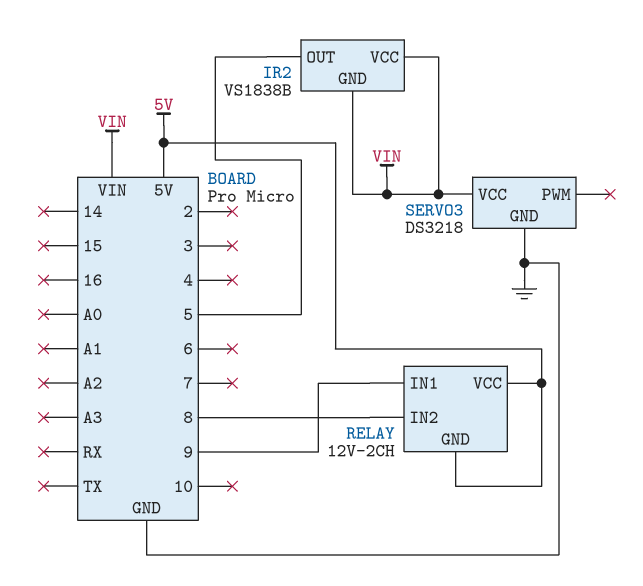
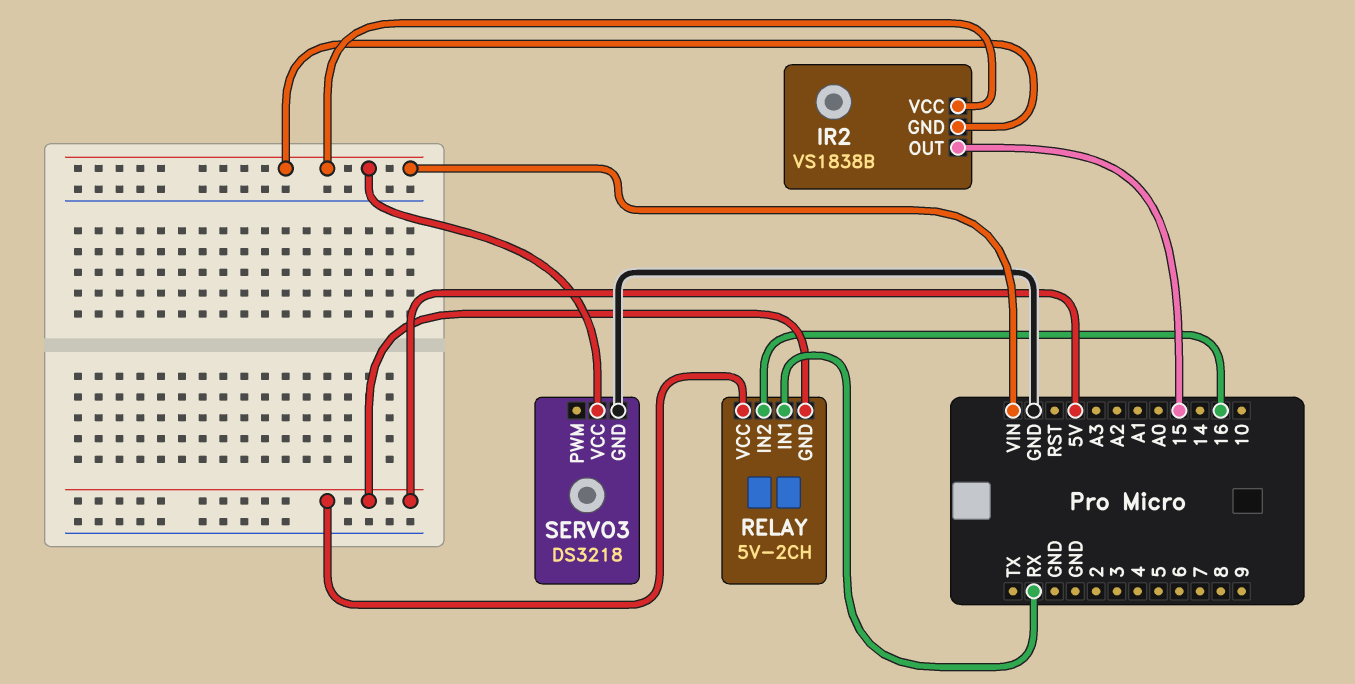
IR2 pin OUT: 5 -> 15
RELAY: 12V-2CH -> 5V-2CH
RELAY pin IN1: 9 -> RX
RELAY pin IN2: 8 -> 16

